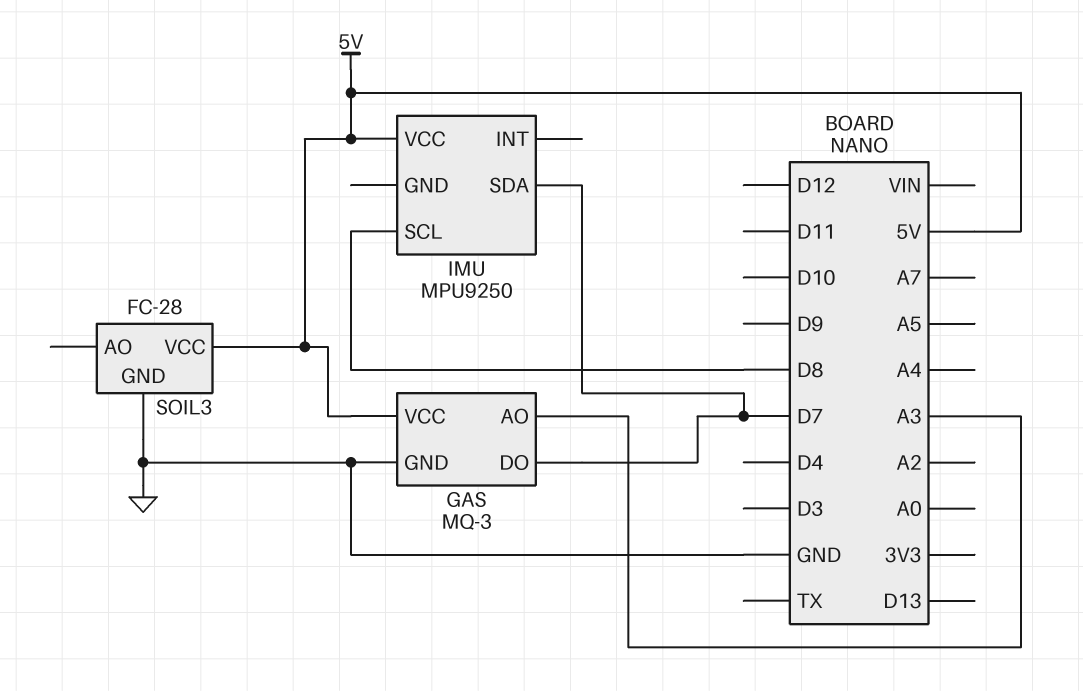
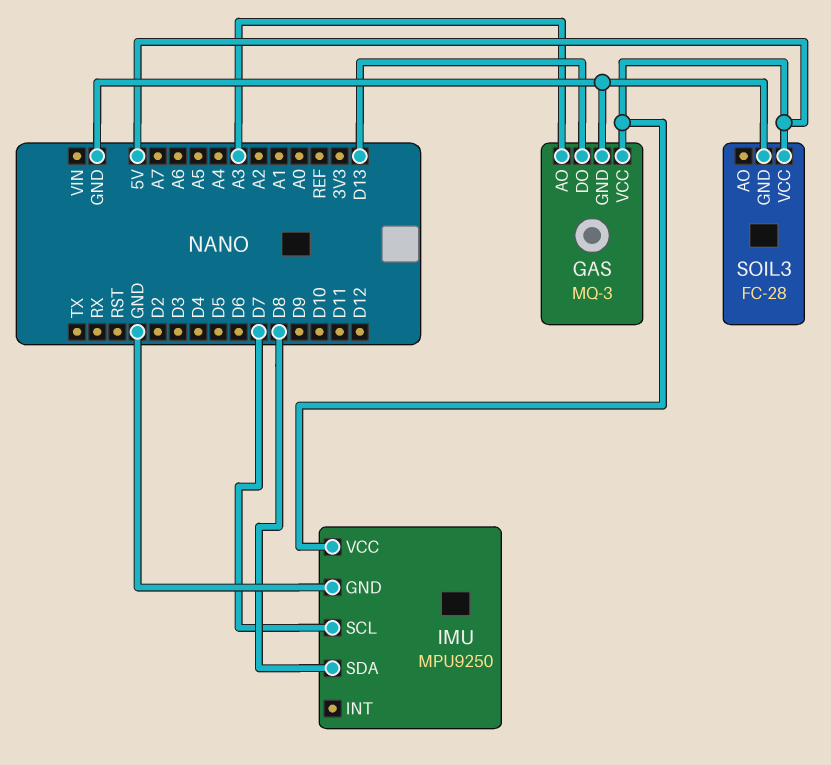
GAS pin DO: D7 -> D13
IMU pin GND: none -> GND
IMU pin SCL: D8 -> D7
IMU pin SDA: D7 -> D8

